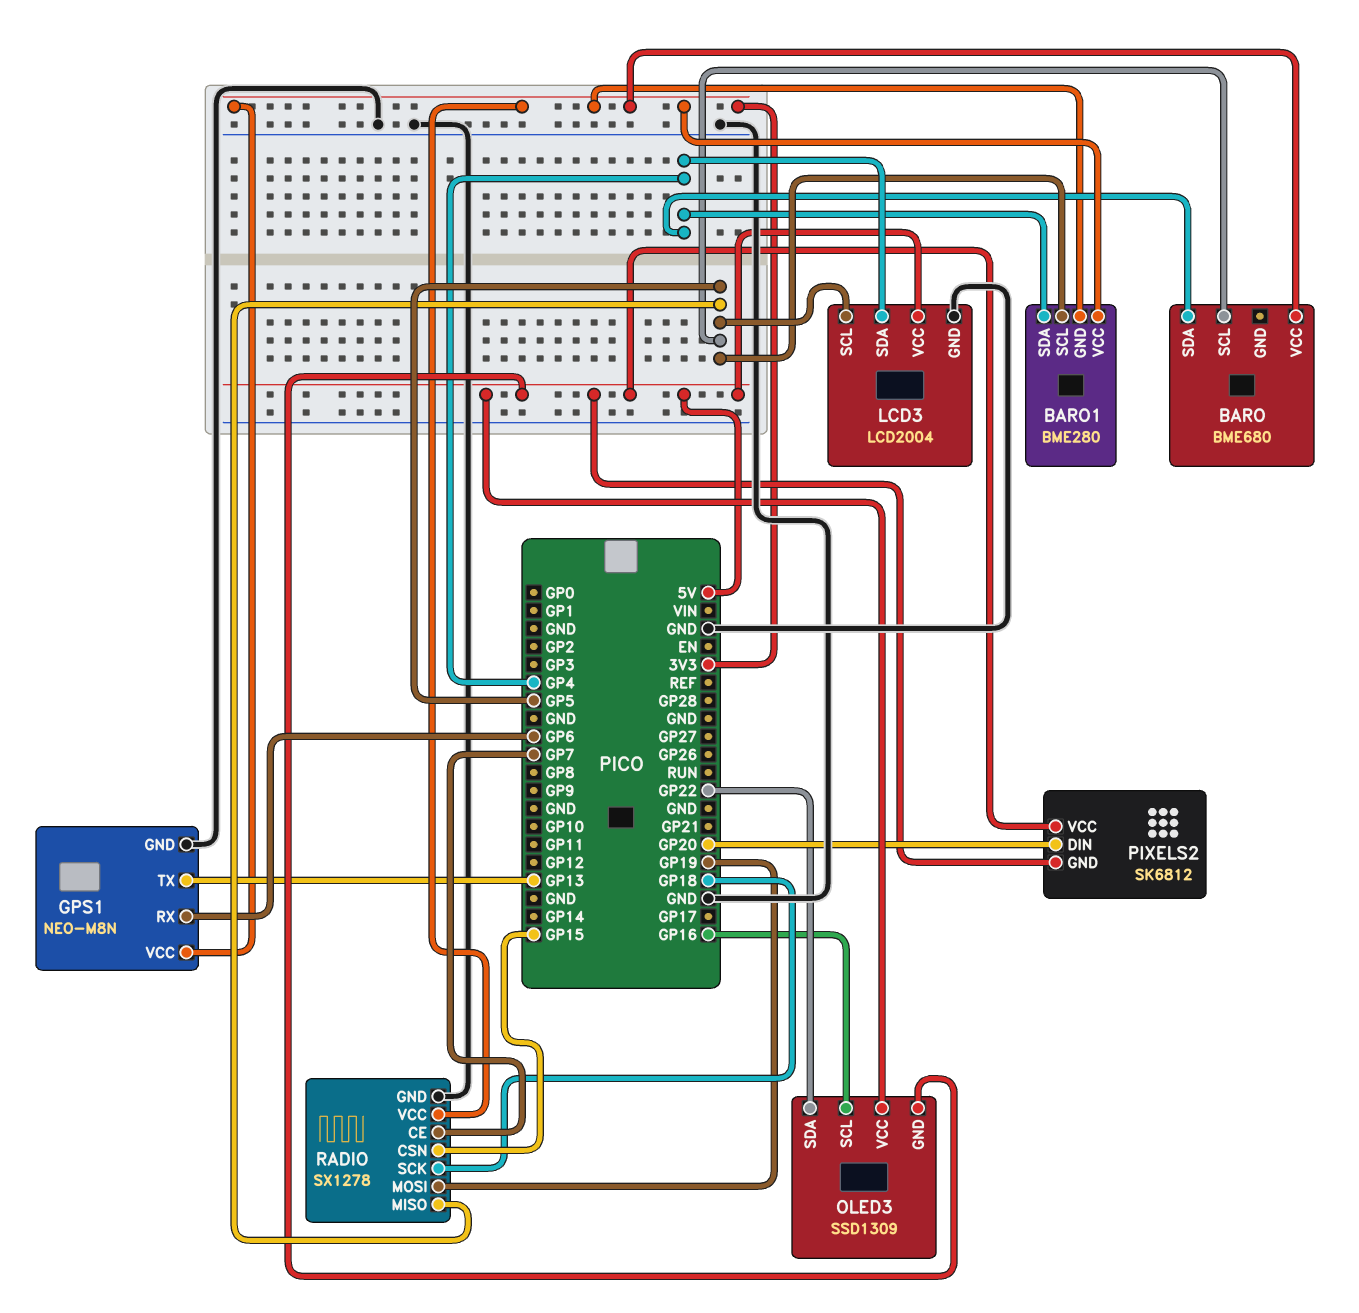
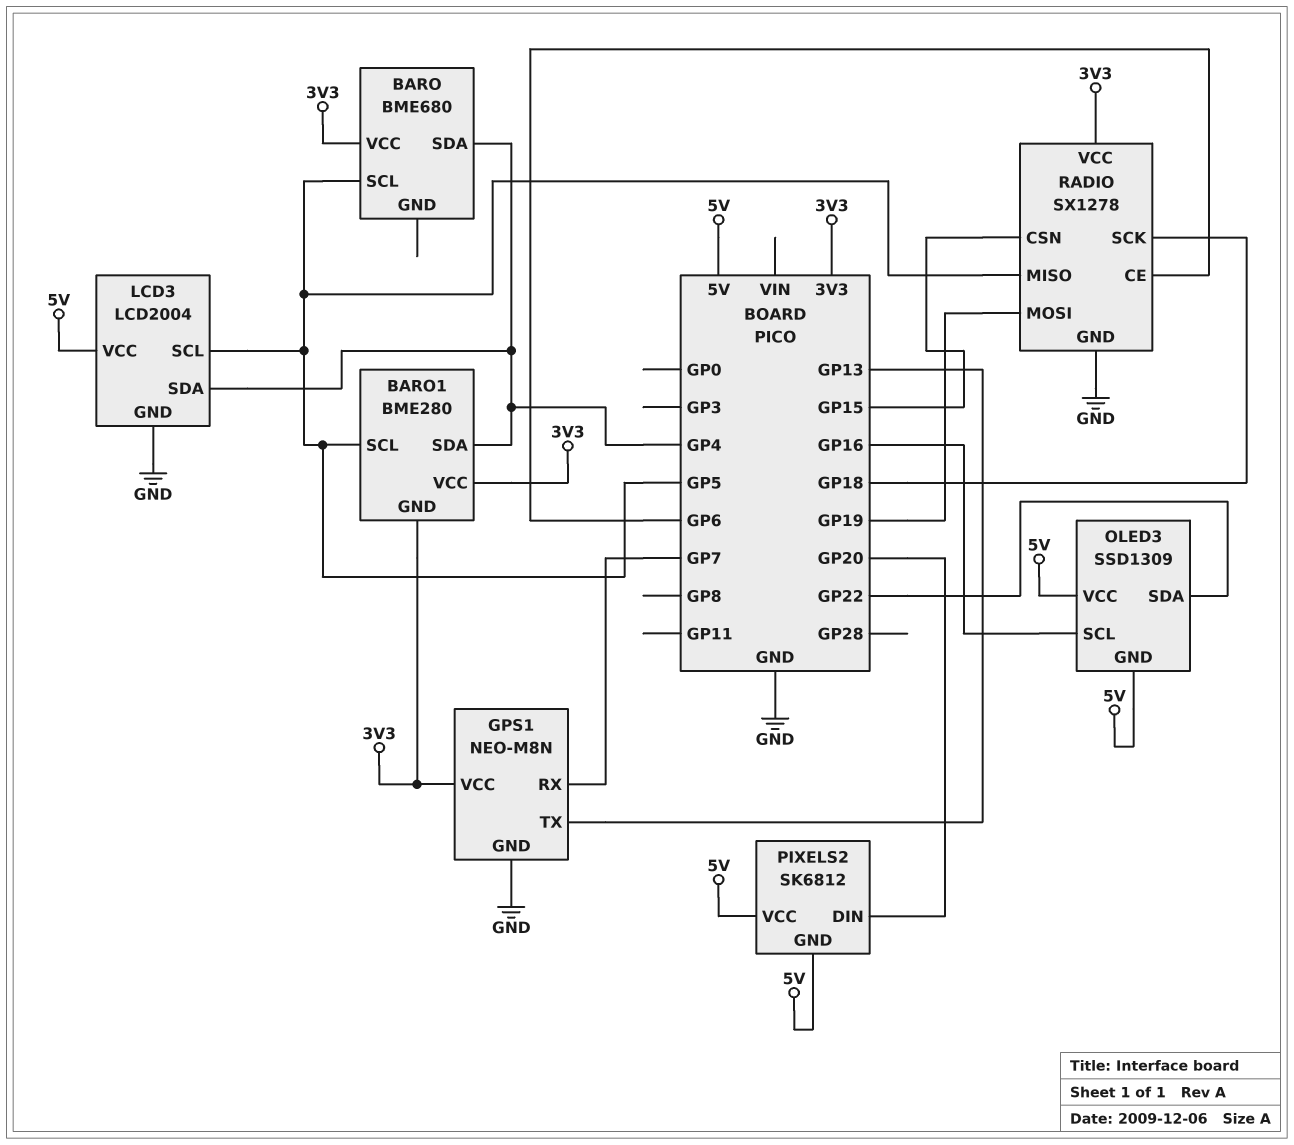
GPS1 pin RX: GP6 -> GP7
RADIO pin CE: GP7 -> GP6

